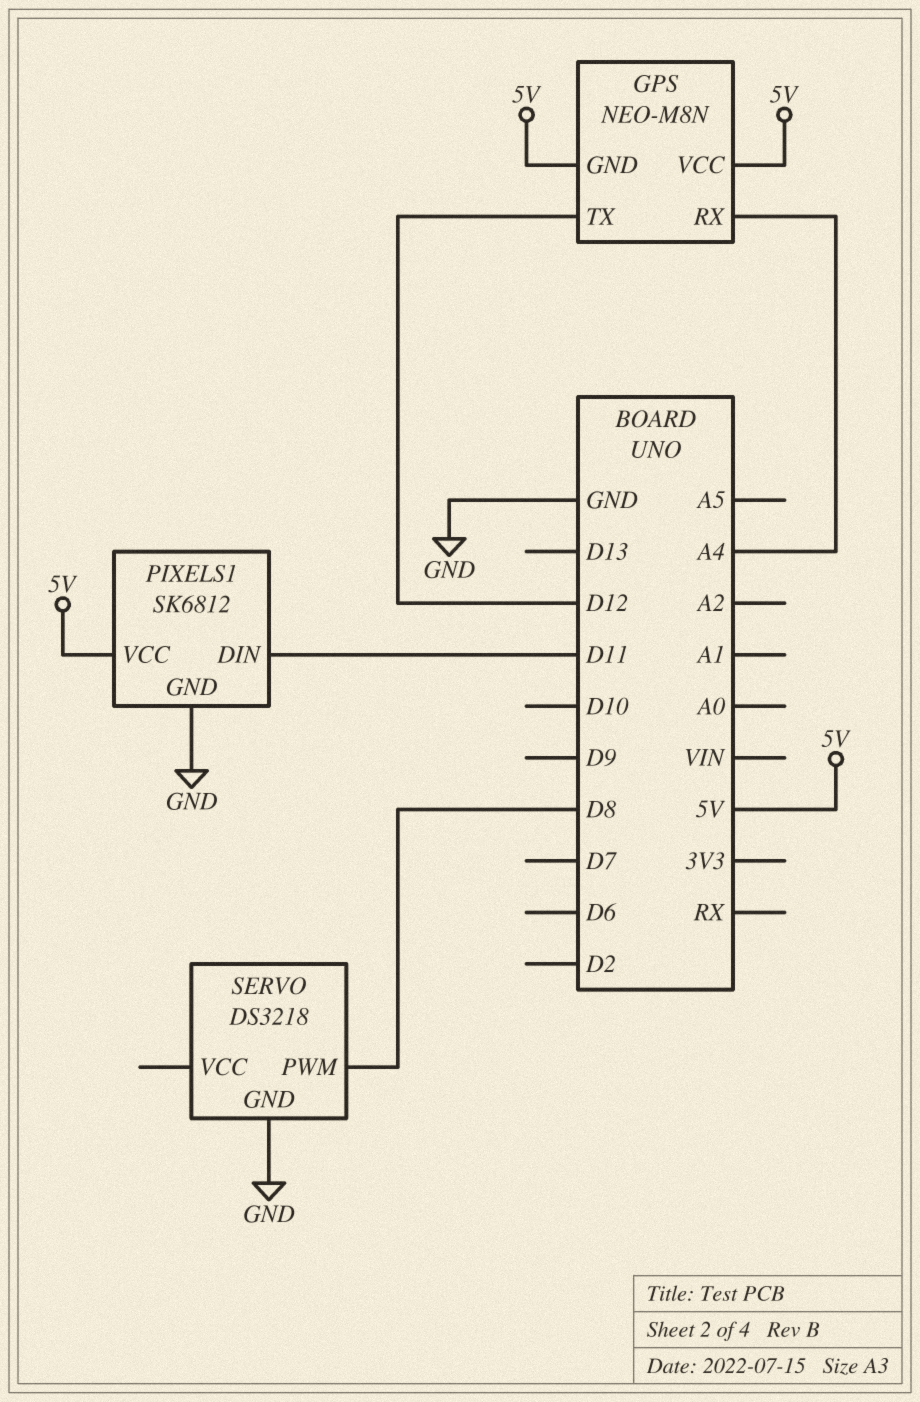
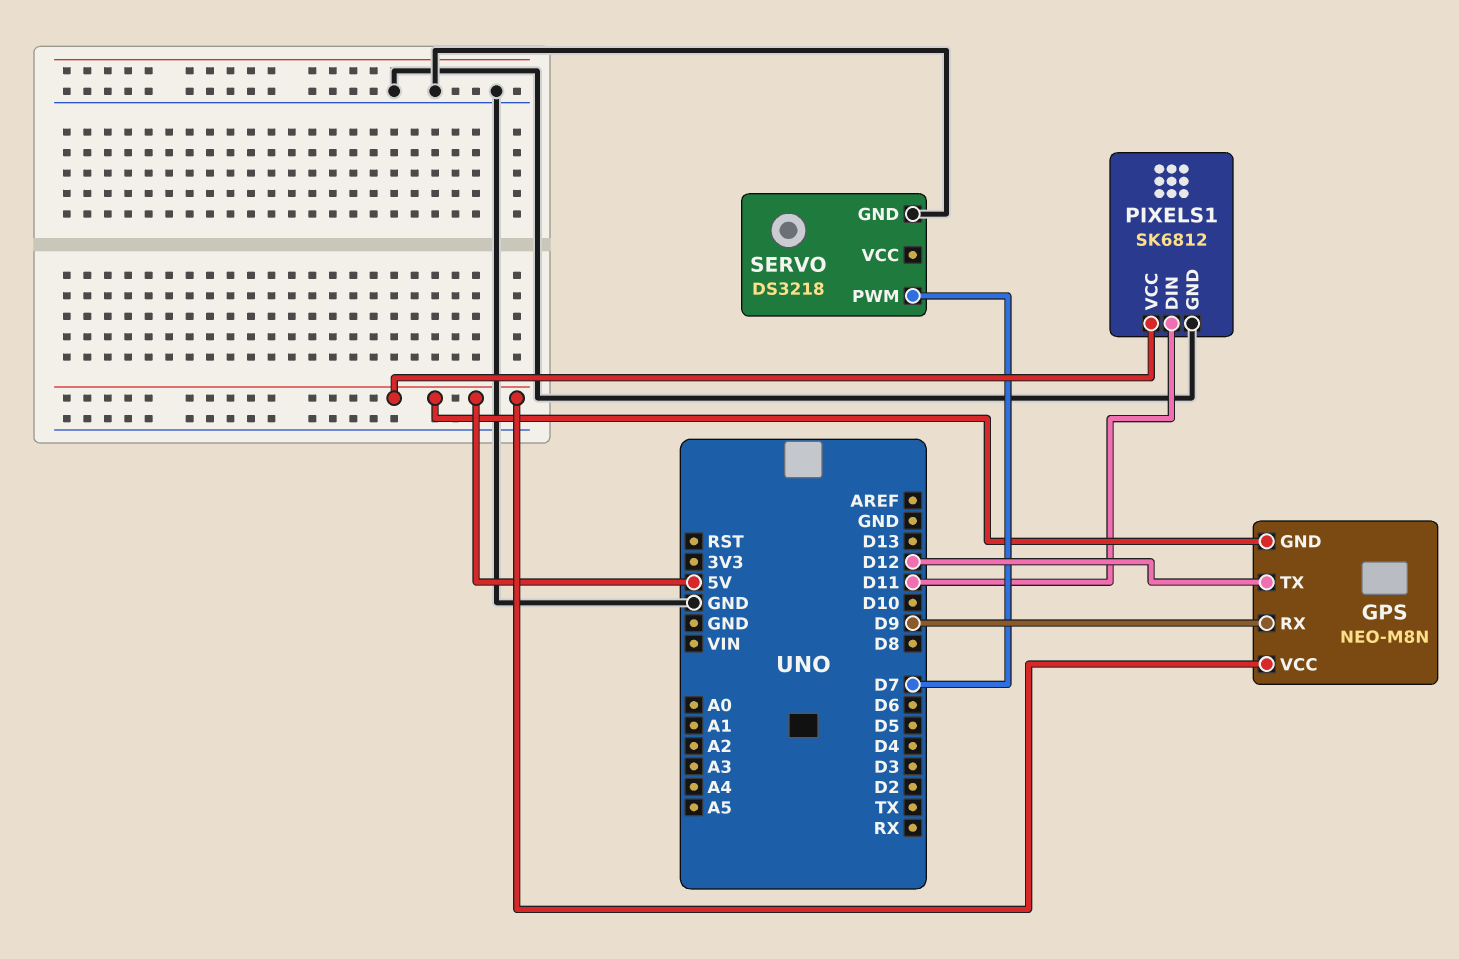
GPS pin RX: A4 -> D9
SERVO pin PWM: D8 -> D7

